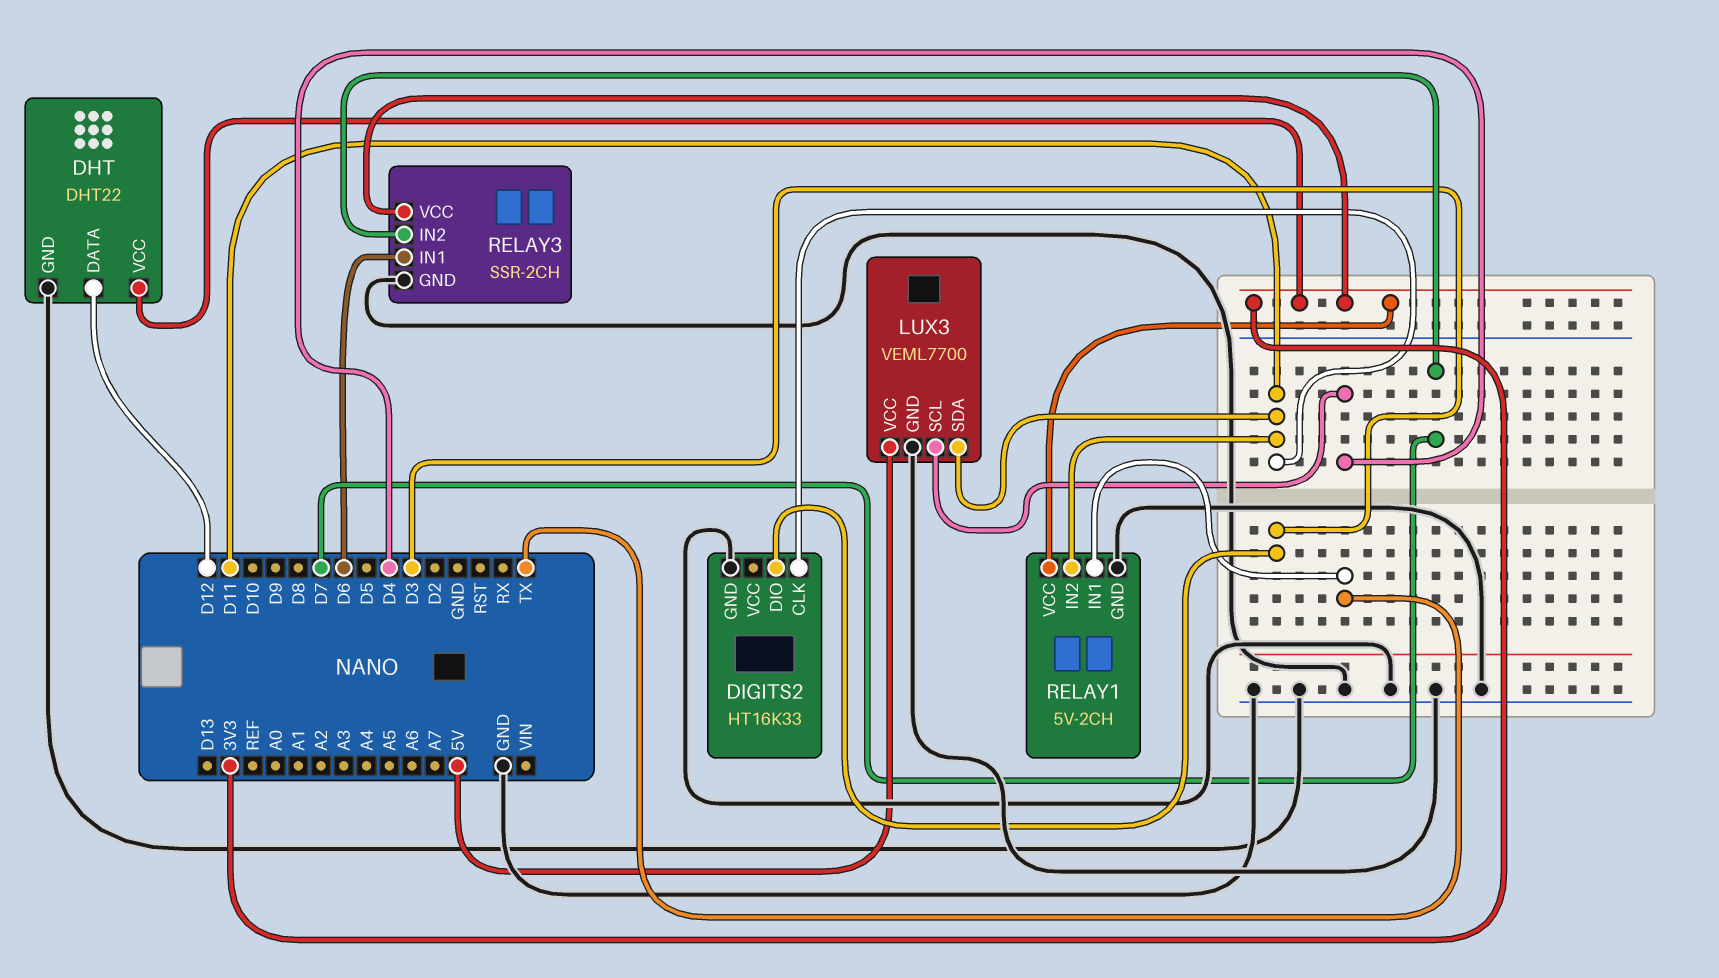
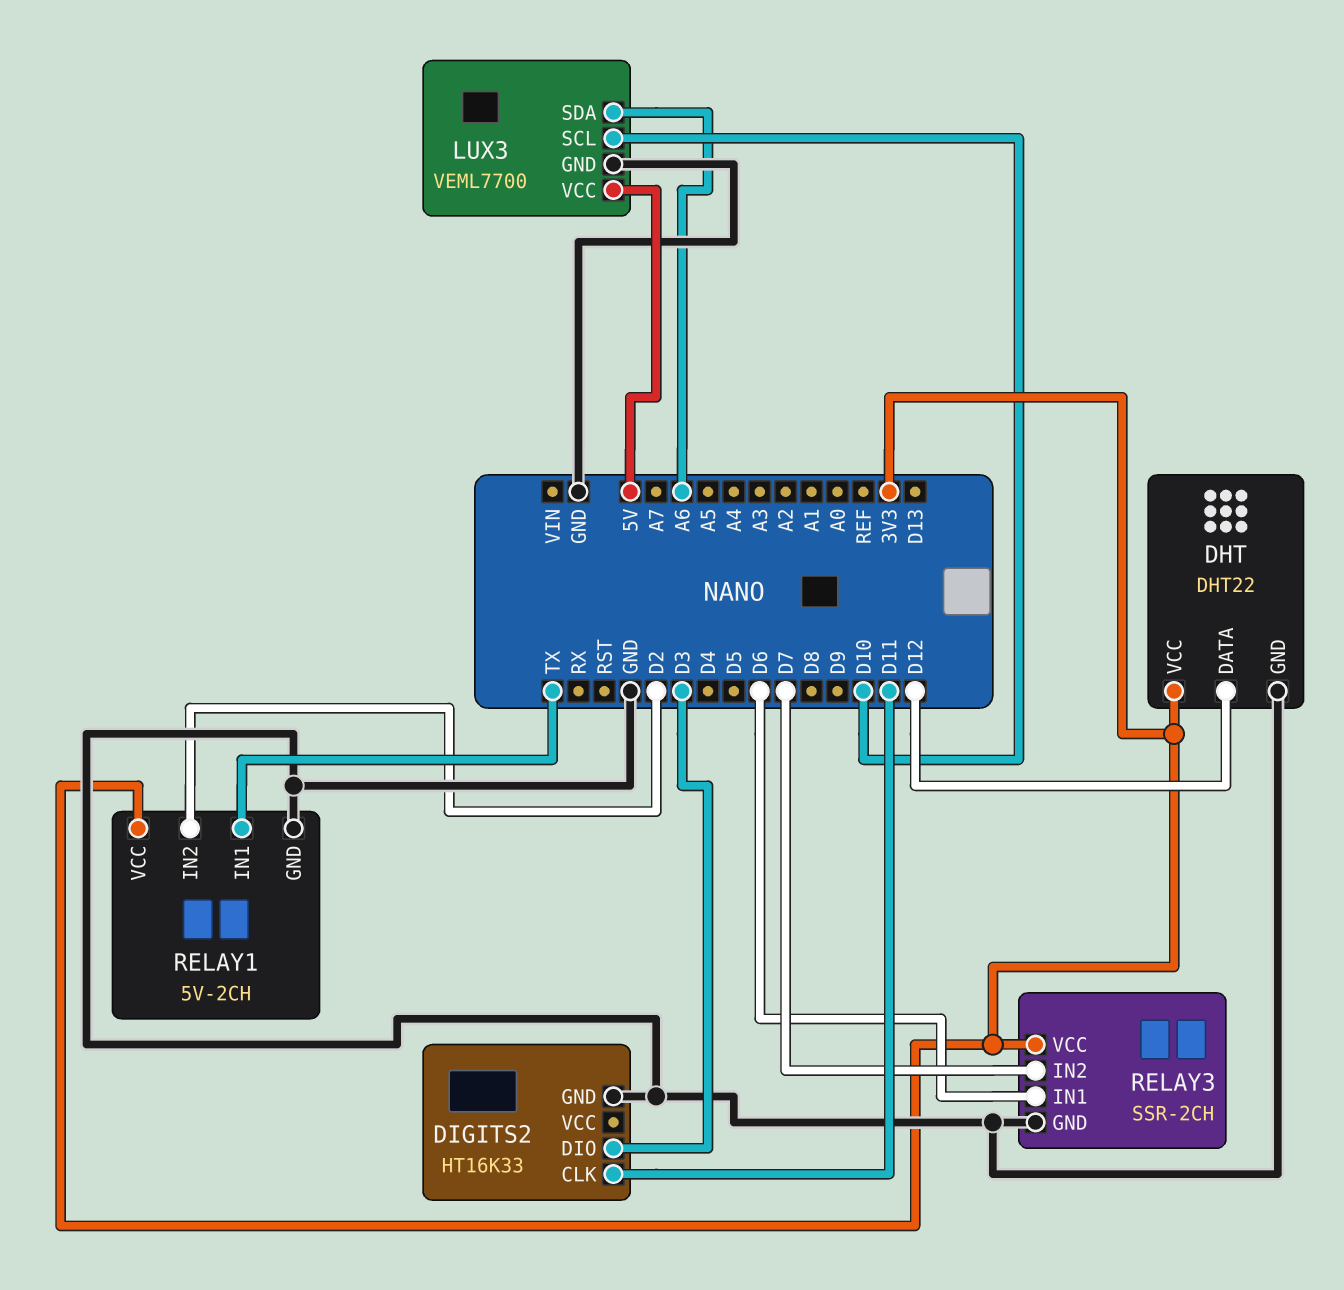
LUX3 pin SCL: D4 -> D10
LUX3 pin SDA: D11 -> A6
RELAY1 pin IN2: D11 -> D2

